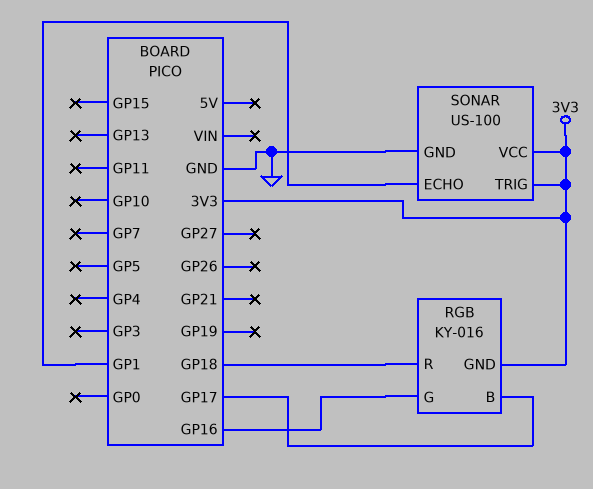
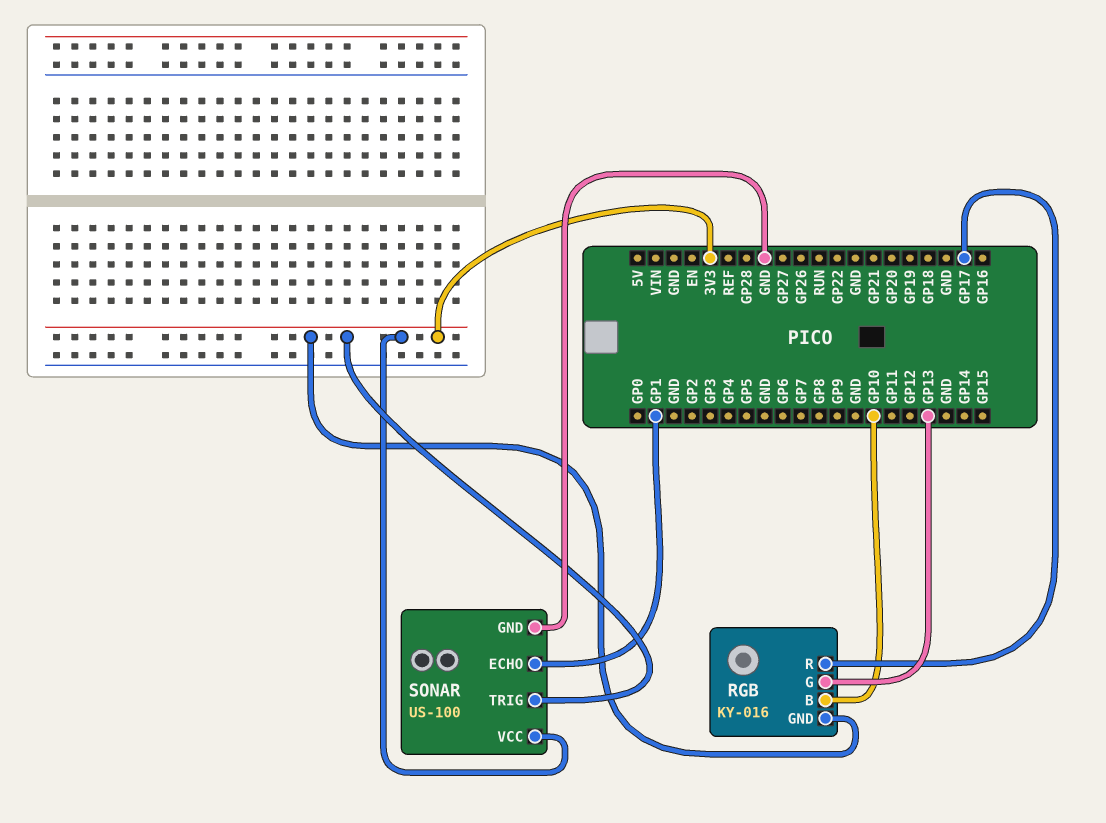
RGB pin B: GP17 -> GP10
RGB pin G: GP16 -> GP13
RGB pin R: GP18 -> GP17

